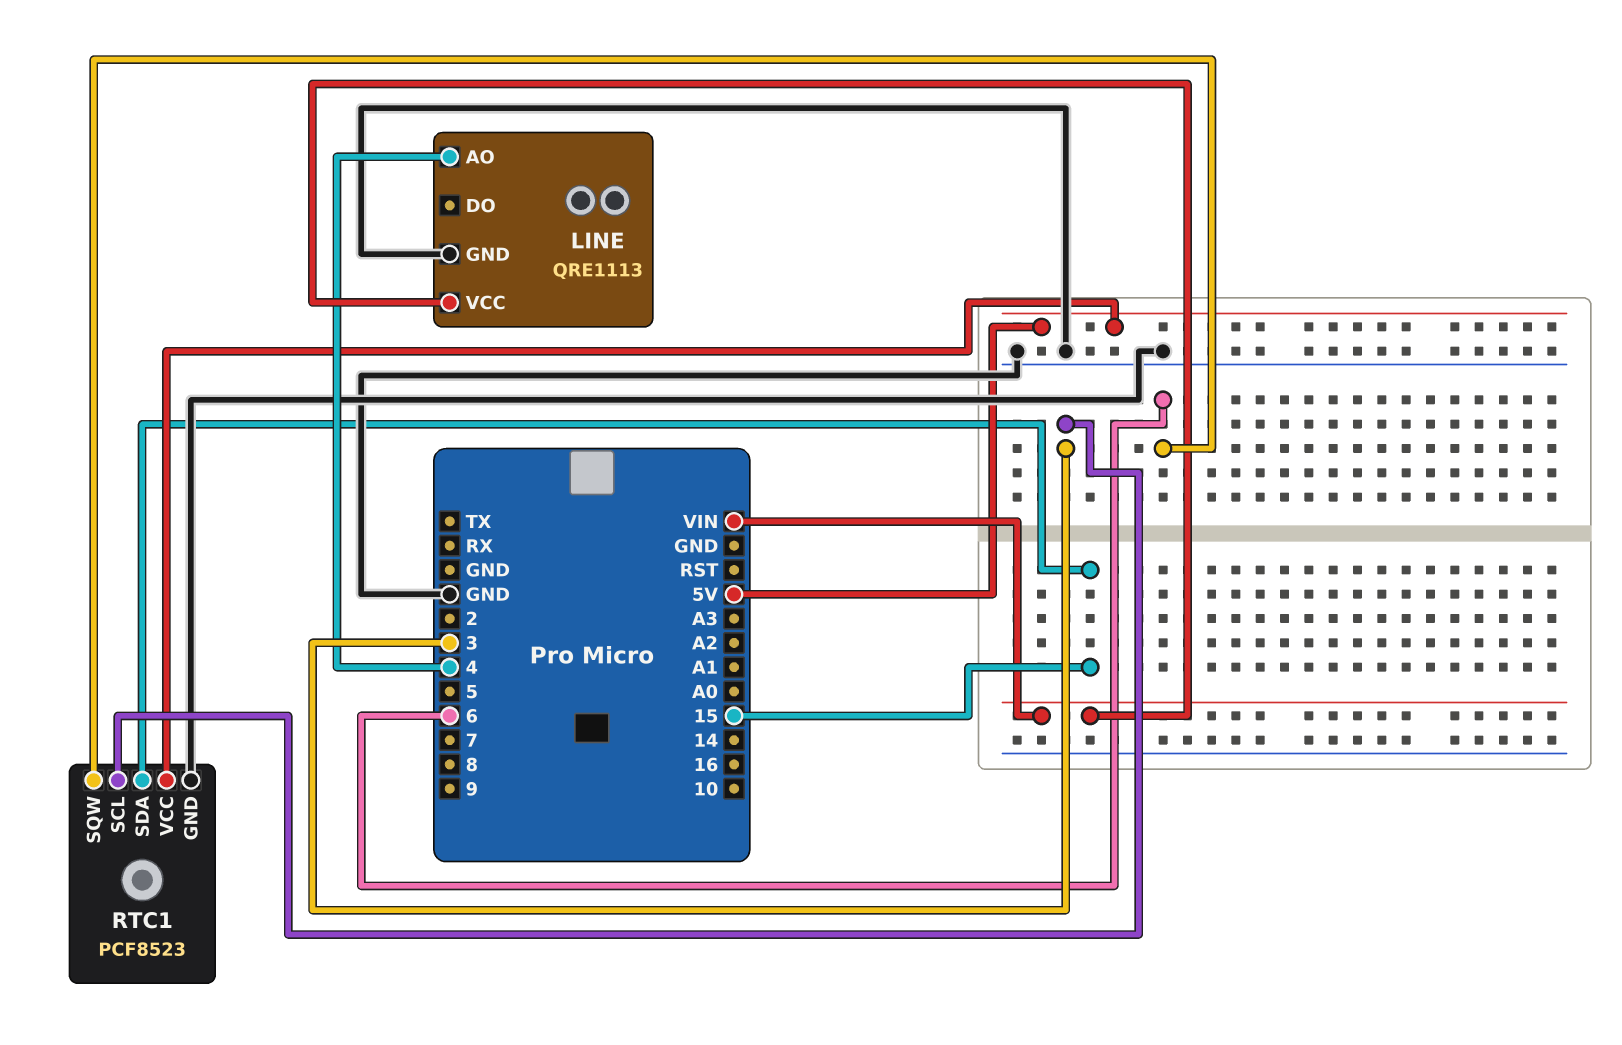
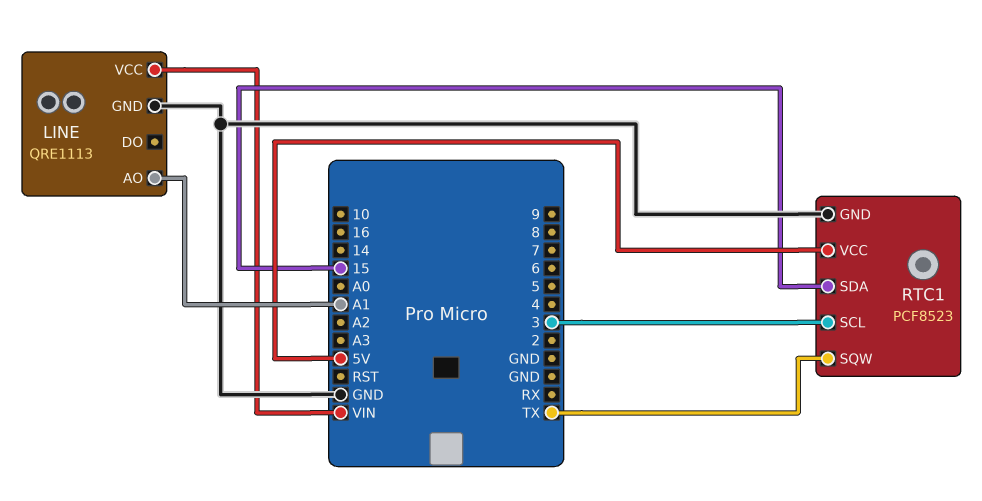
LINE pin AO: 4 -> A1
RTC1 pin SQW: 6 -> TX

